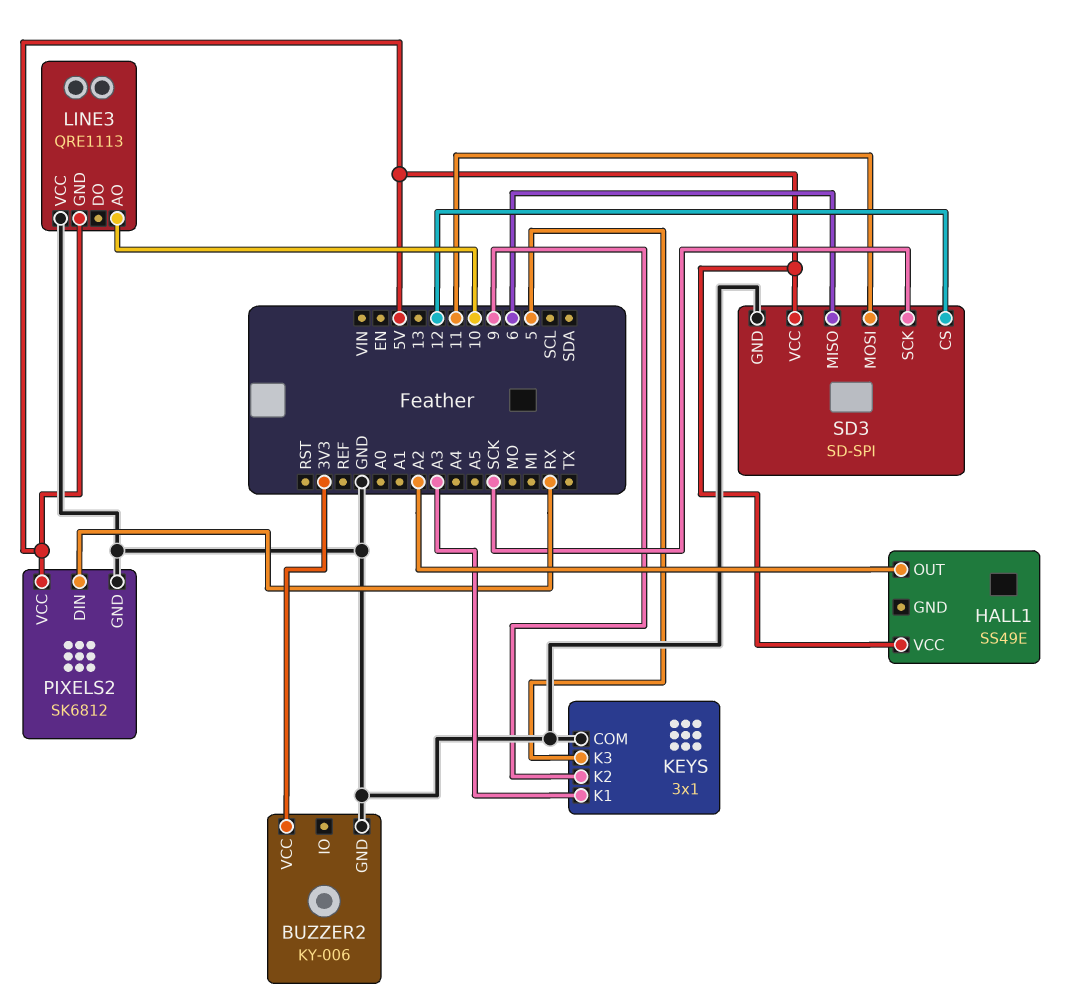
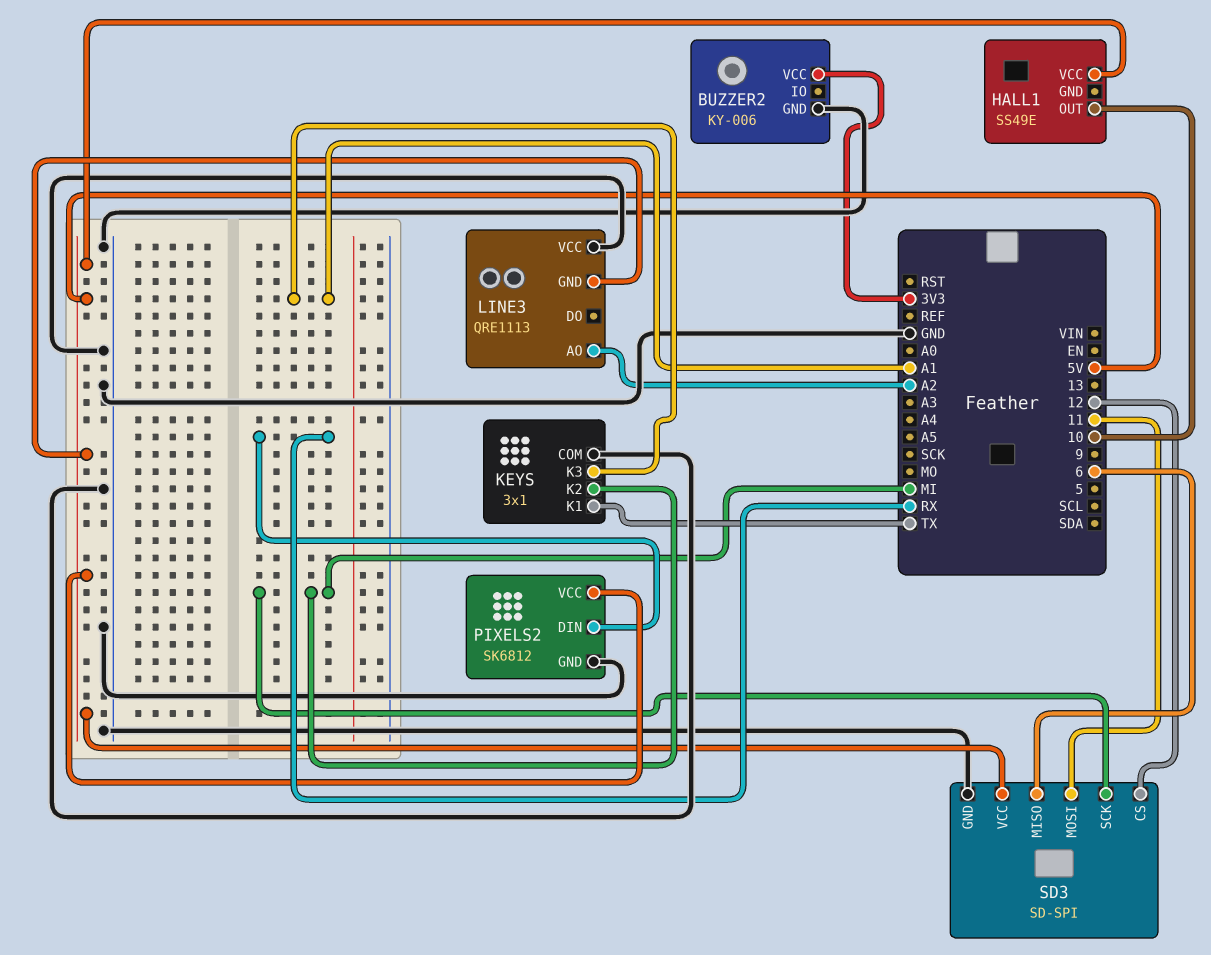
HALL1 pin OUT: A2 -> 10
KEYS pin K1: A3 -> TX
KEYS pin K2: 9 -> MI
KEYS pin K3: 5 -> A1
LINE3 pin AO: 10 -> A2
SD3 pin SCK: SCK -> MI

